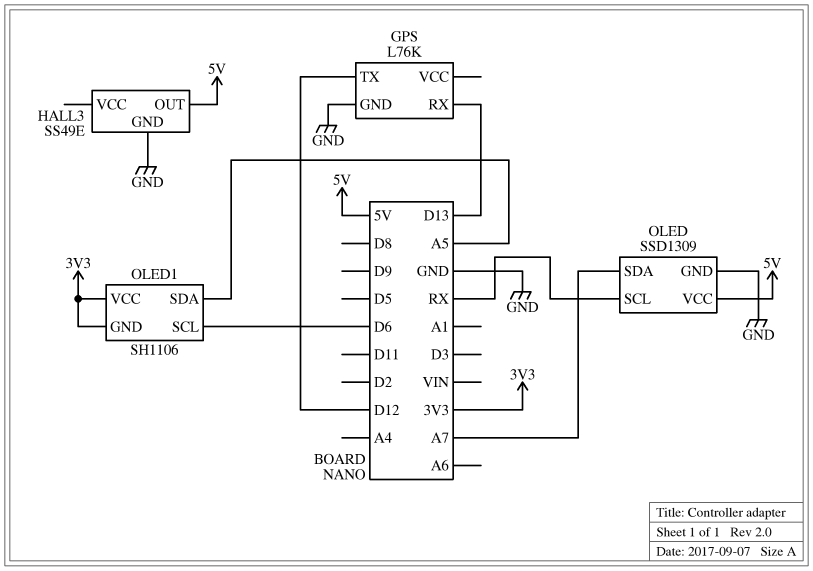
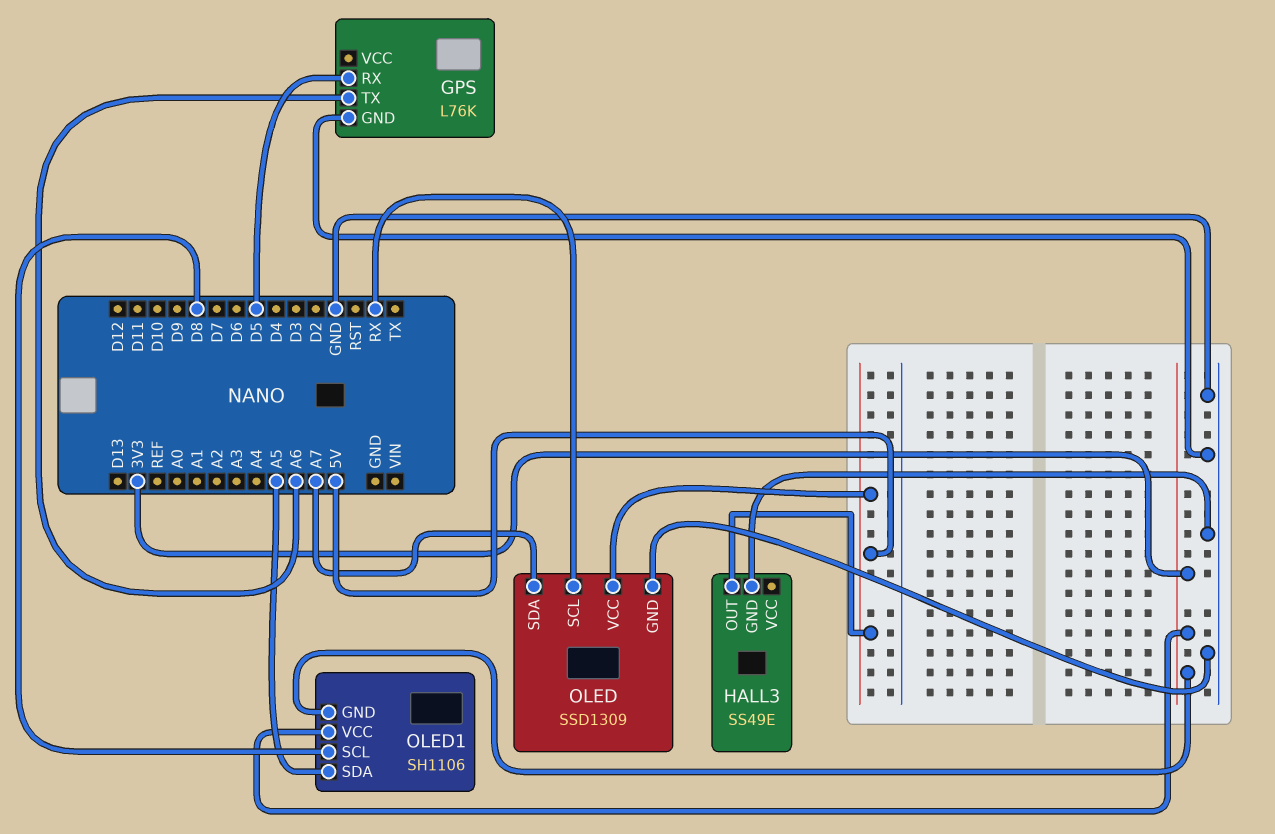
GPS pin RX: D13 -> D5
GPS pin TX: D12 -> A6
OLED1 pin SCL: D6 -> D8

